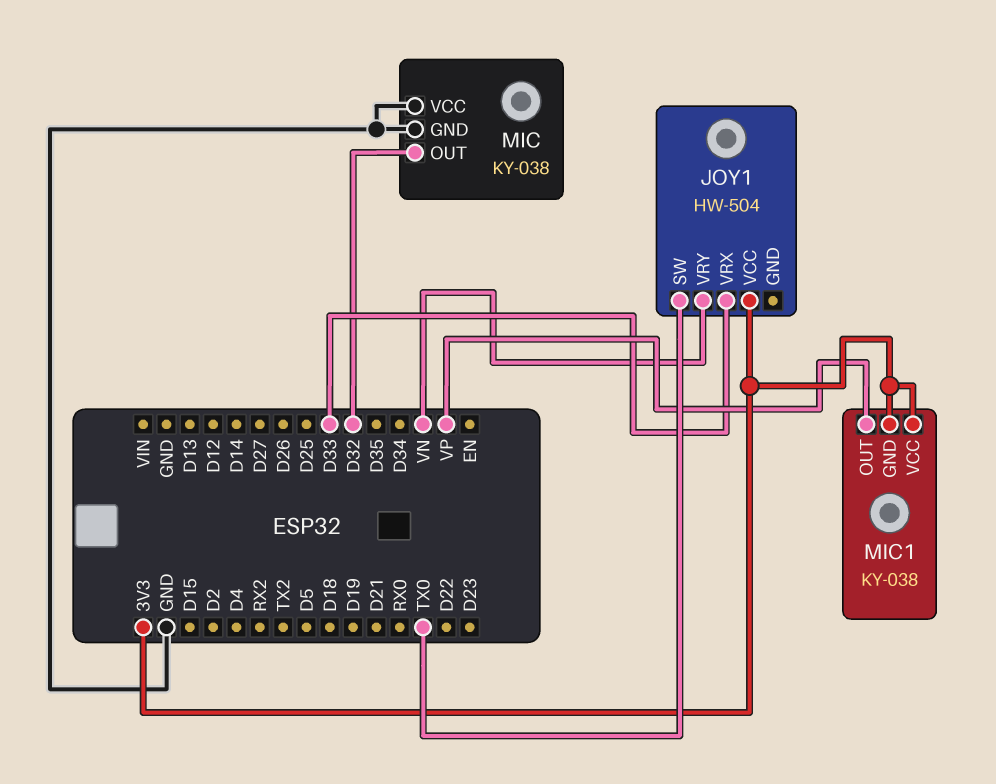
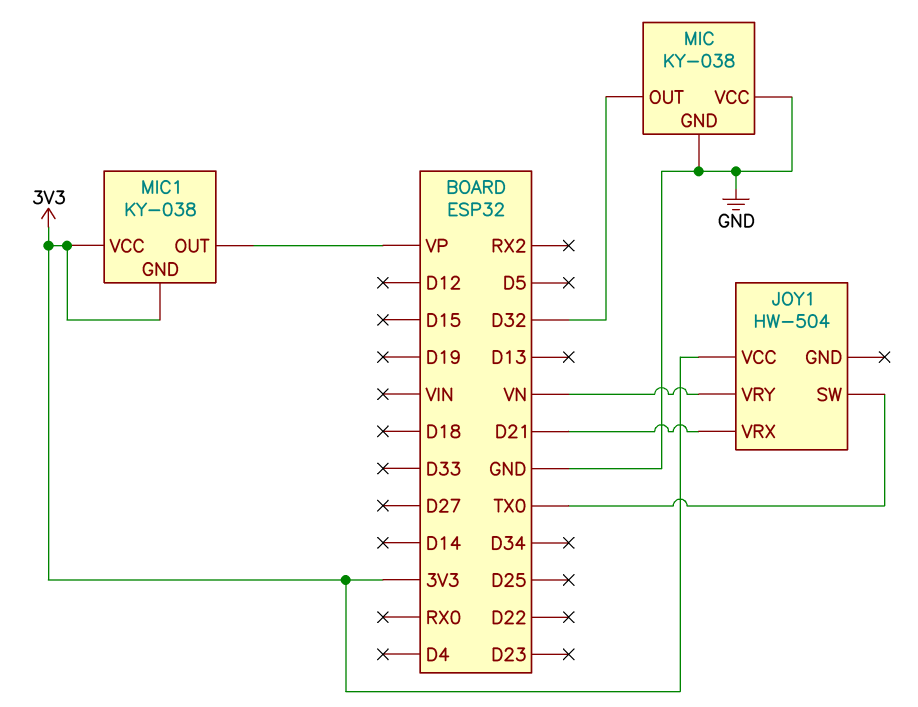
JOY1 pin VRX: D33 -> D21

